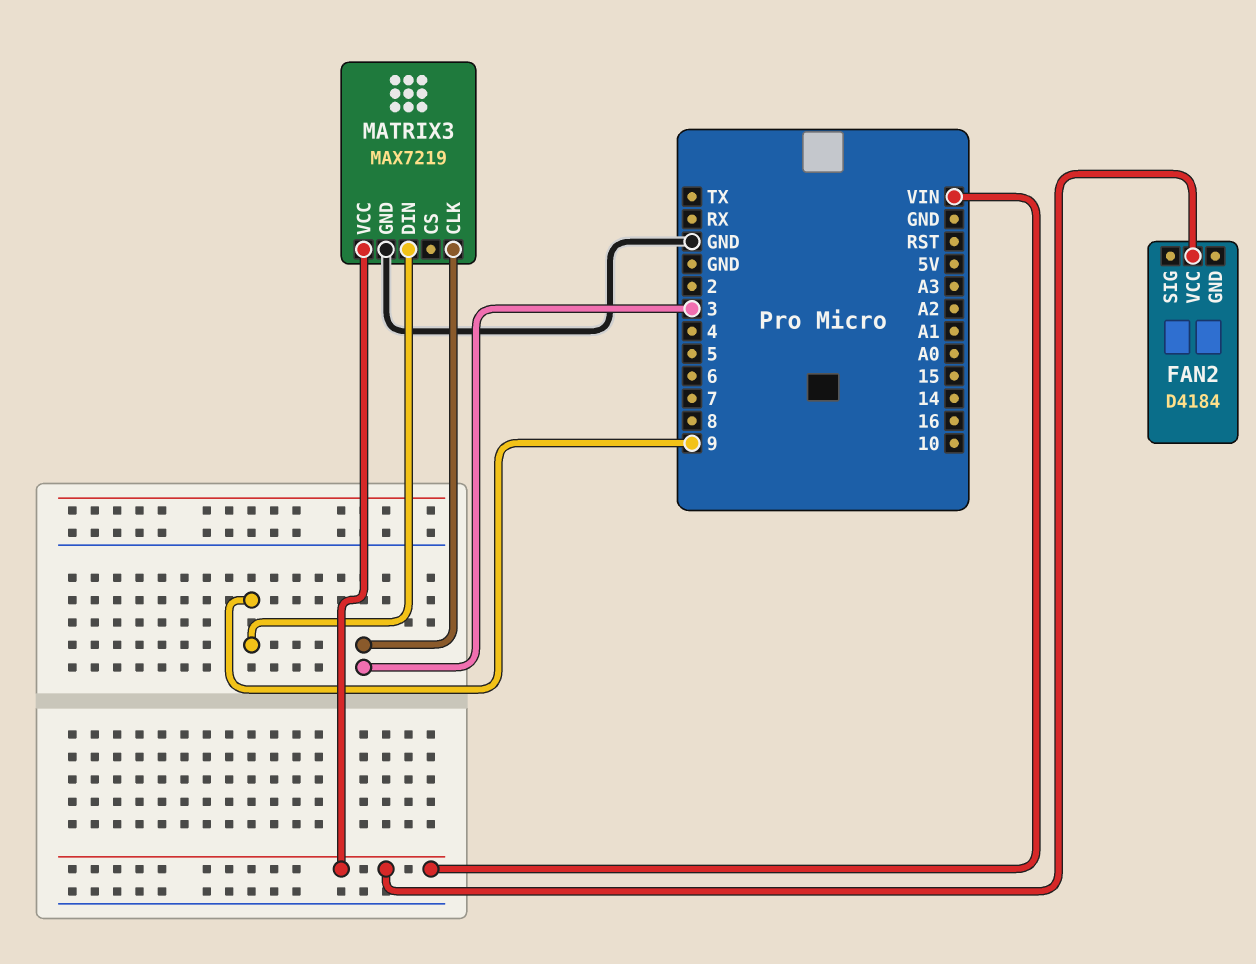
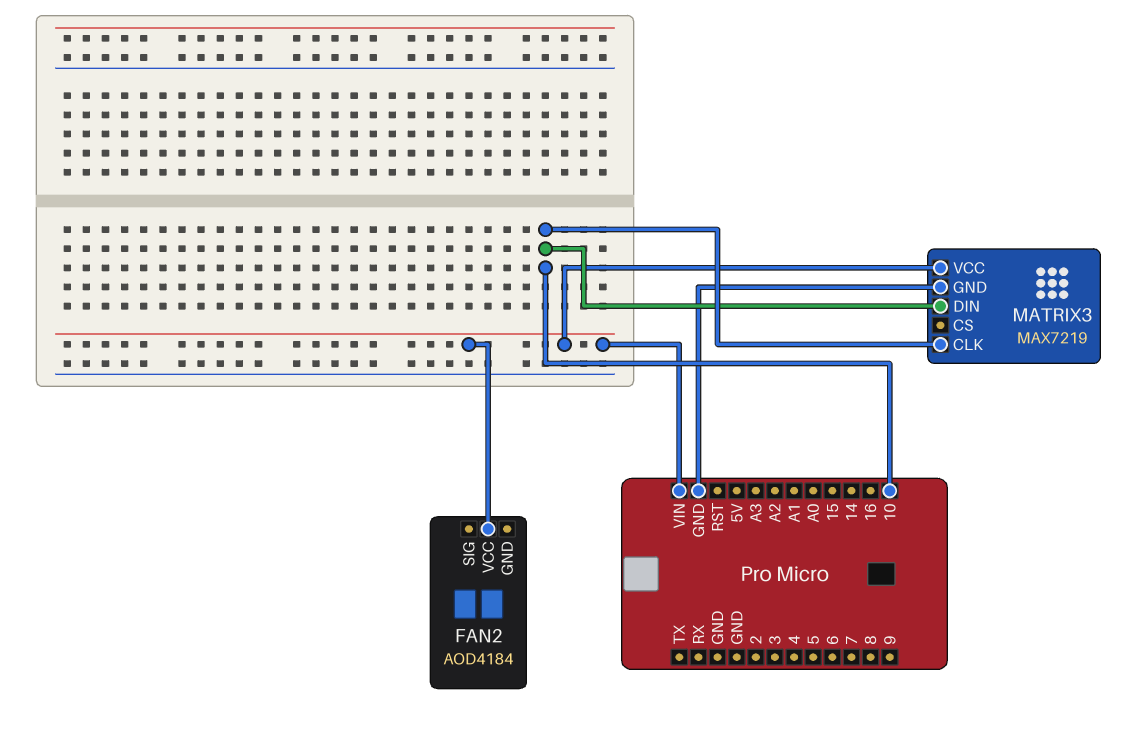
FAN2: D4184 -> AOD4184
MATRIX3 pin CLK: 3 -> 10
MATRIX3 pin DIN: 9 -> 10

